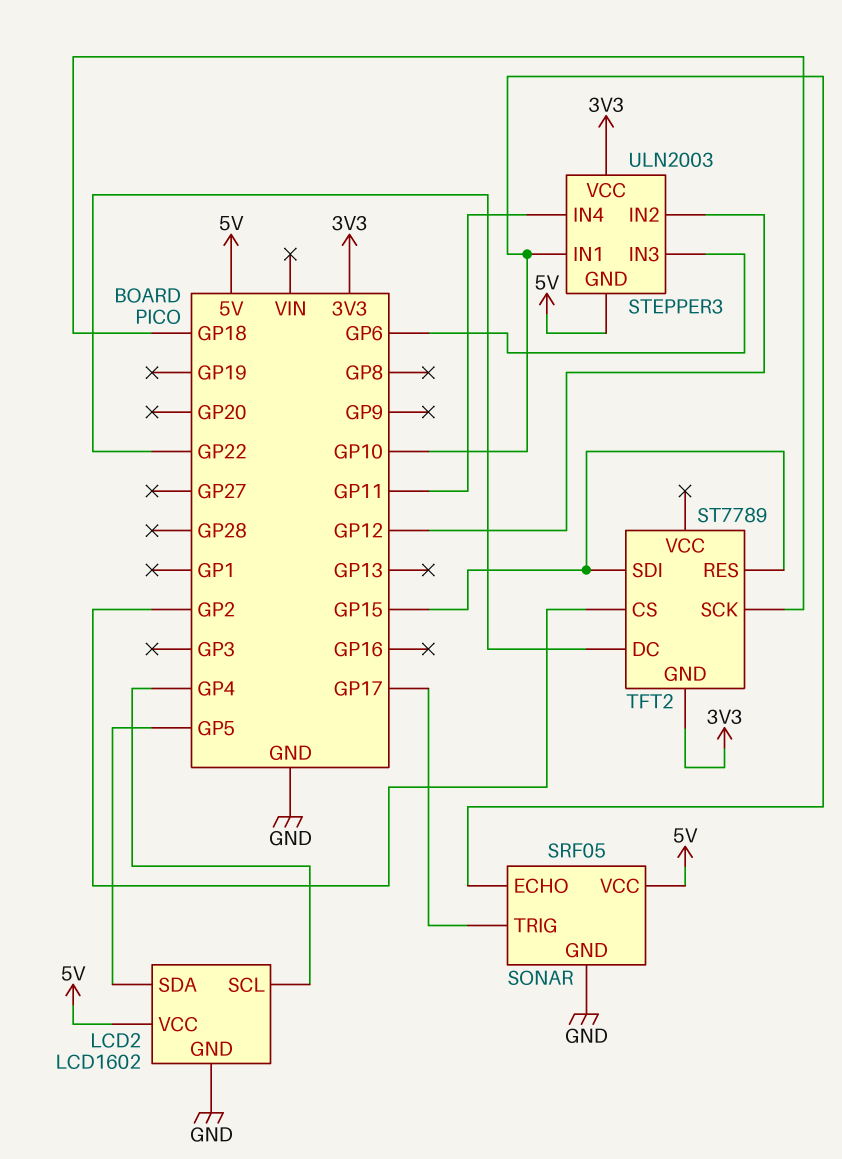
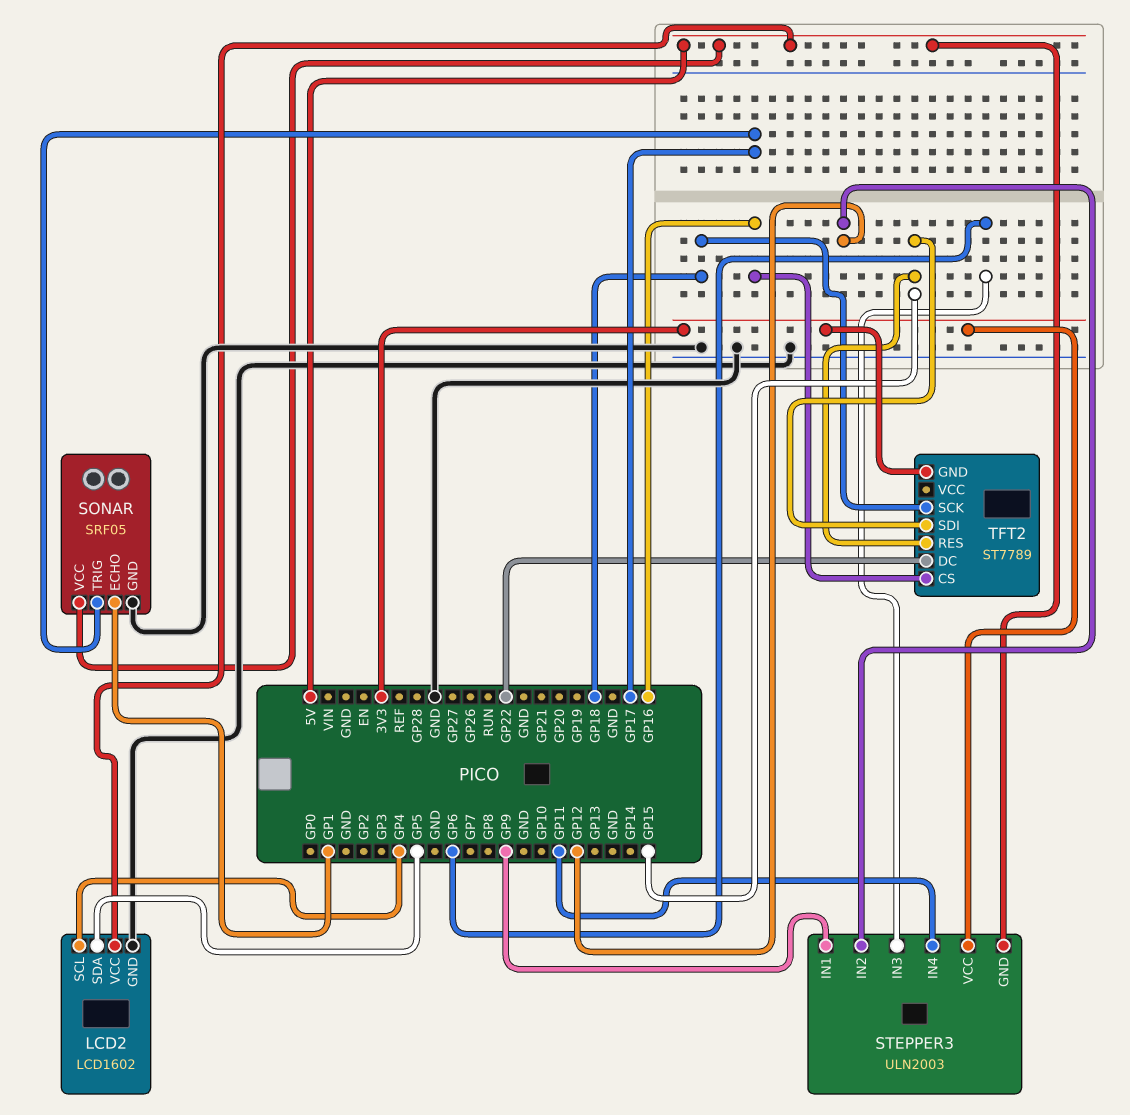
SONAR pin ECHO: GP10 -> GP1
STEPPER3 pin IN1: GP10 -> GP9
TFT2 pin CS: GP2 -> GP16

